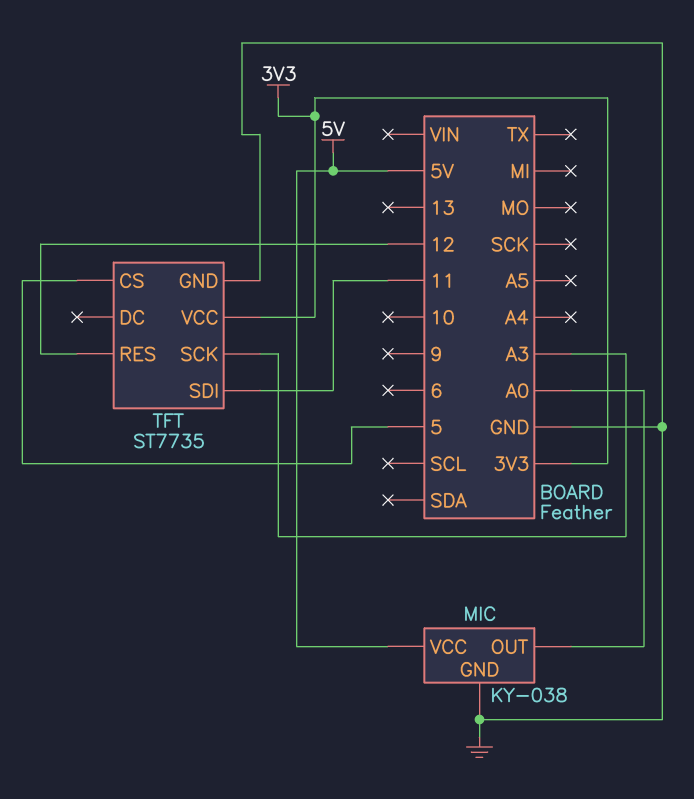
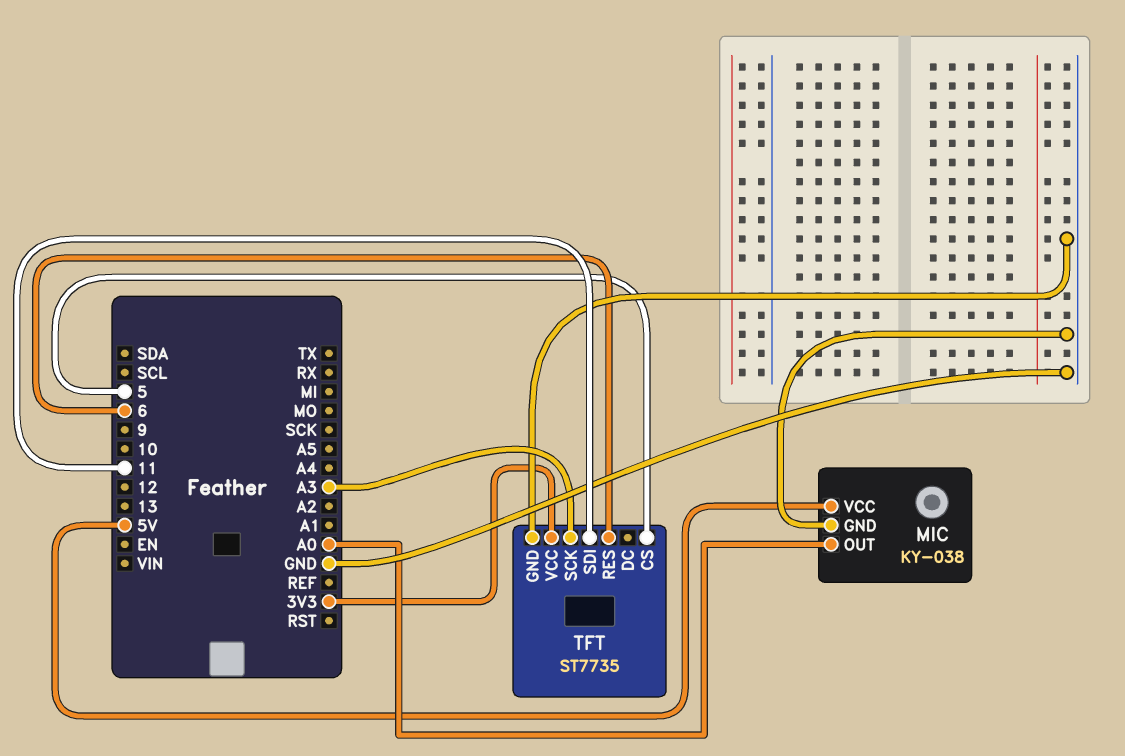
TFT pin RES: 12 -> 6

